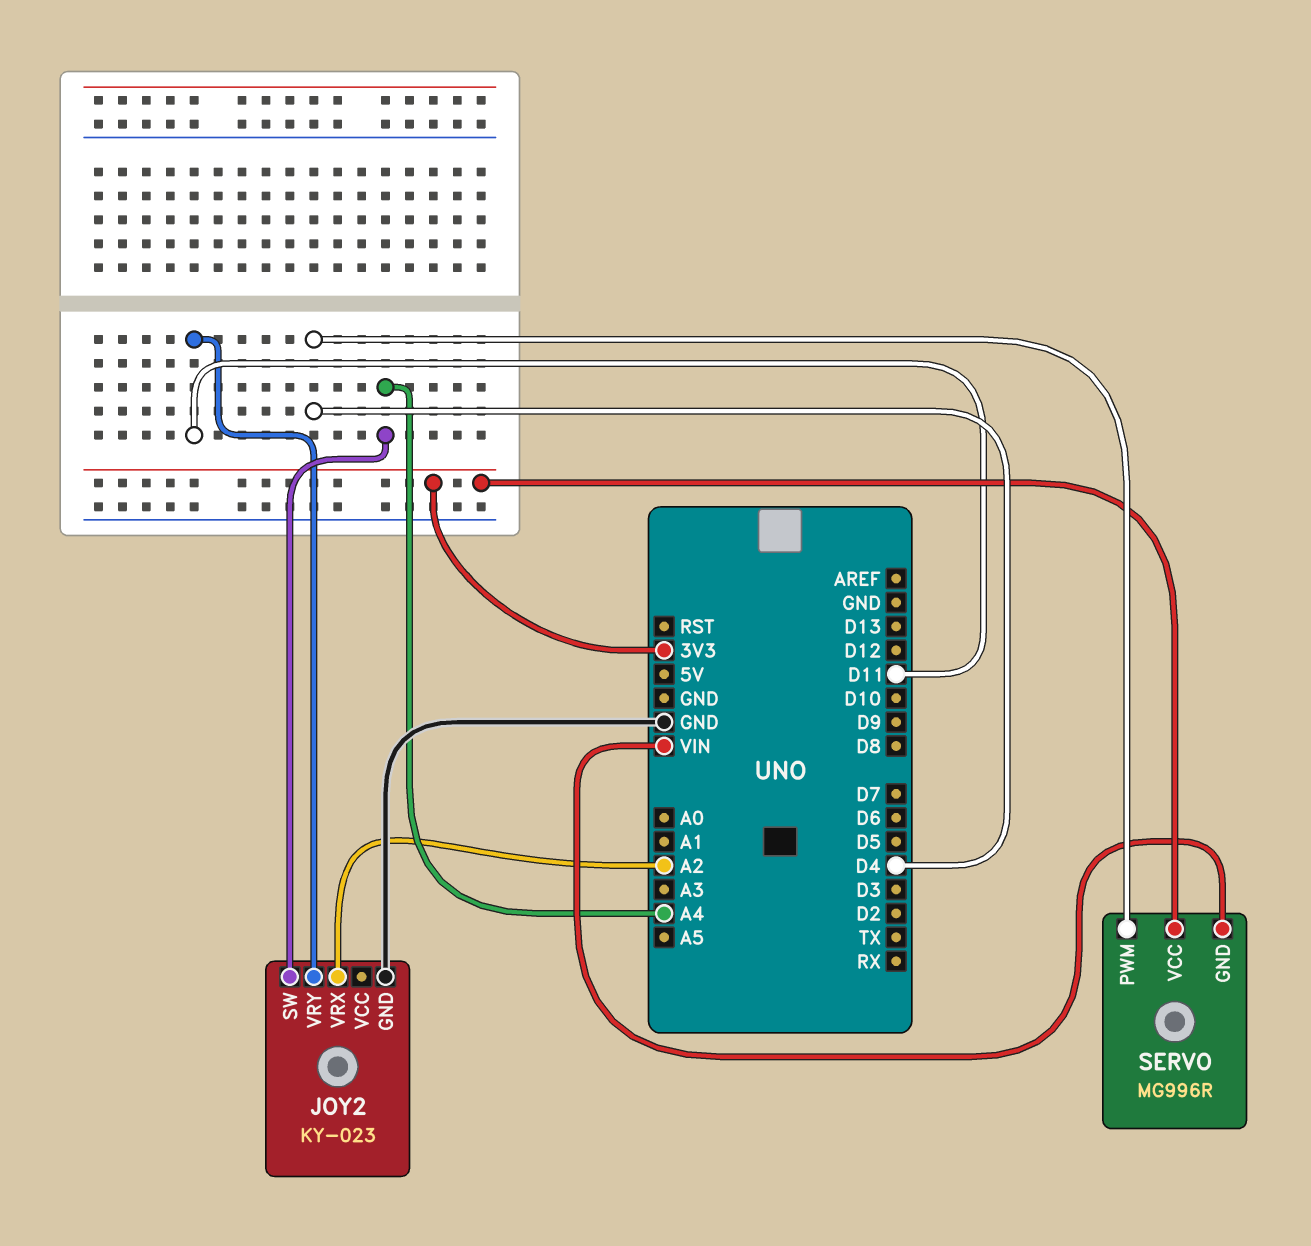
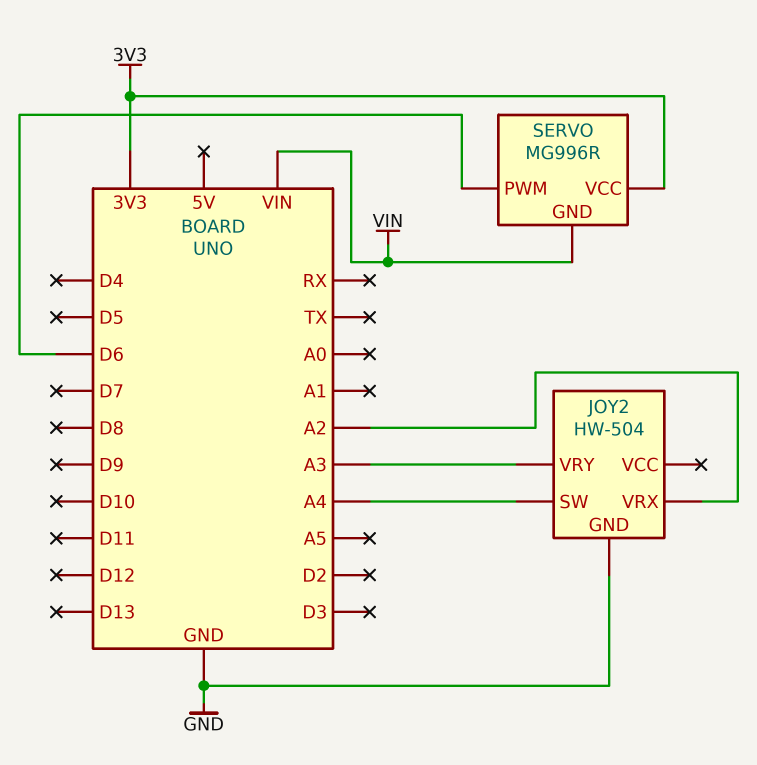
JOY2: KY-023 -> HW-504
JOY2 pin VRY: D11 -> A3
SERVO pin PWM: D4 -> D6

